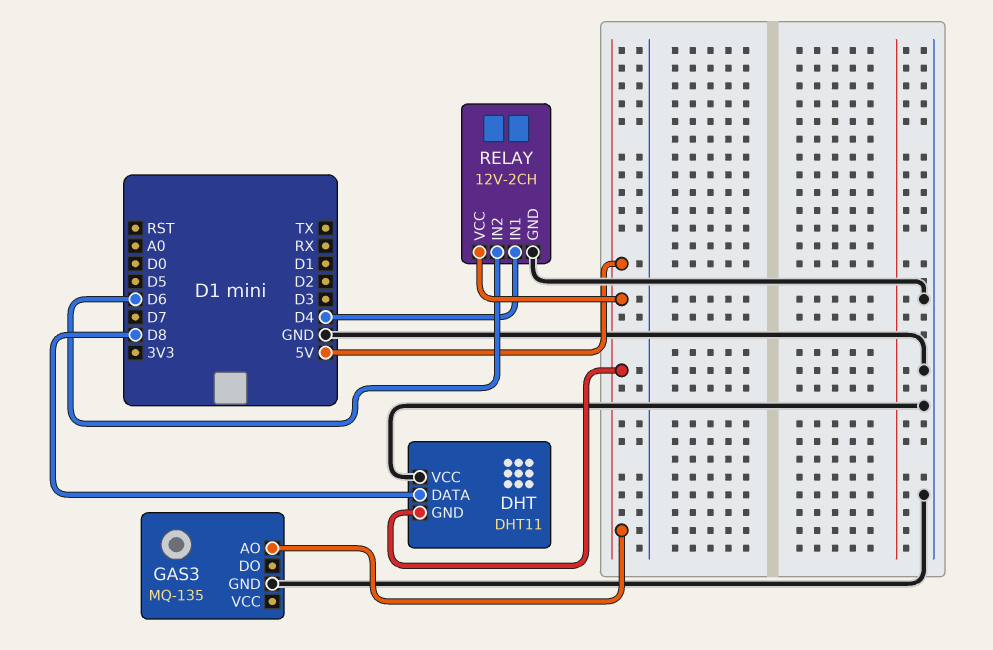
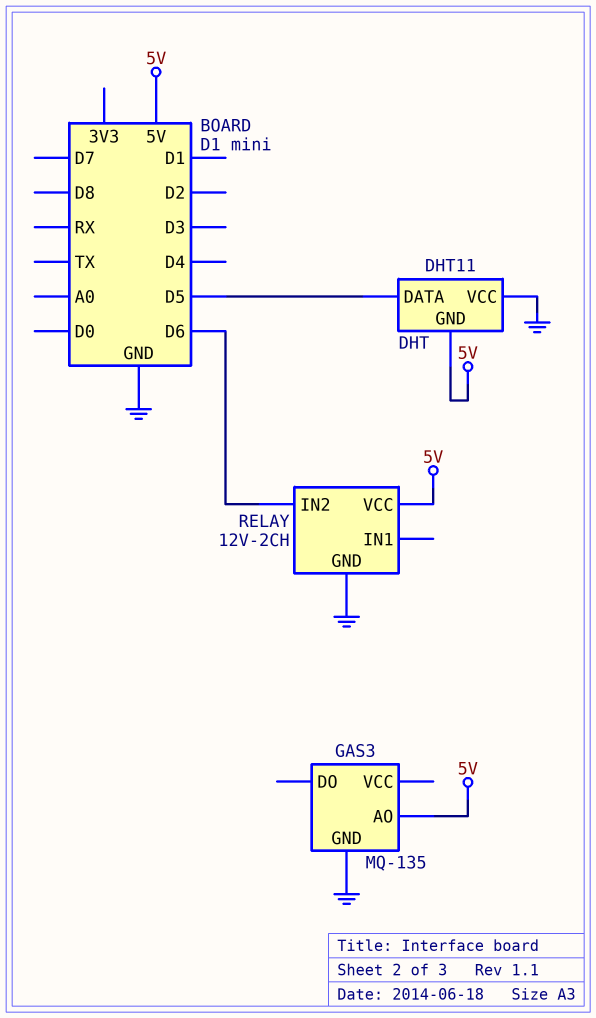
DHT pin DATA: D8 -> D5
RELAY pin IN1: D4 -> none

